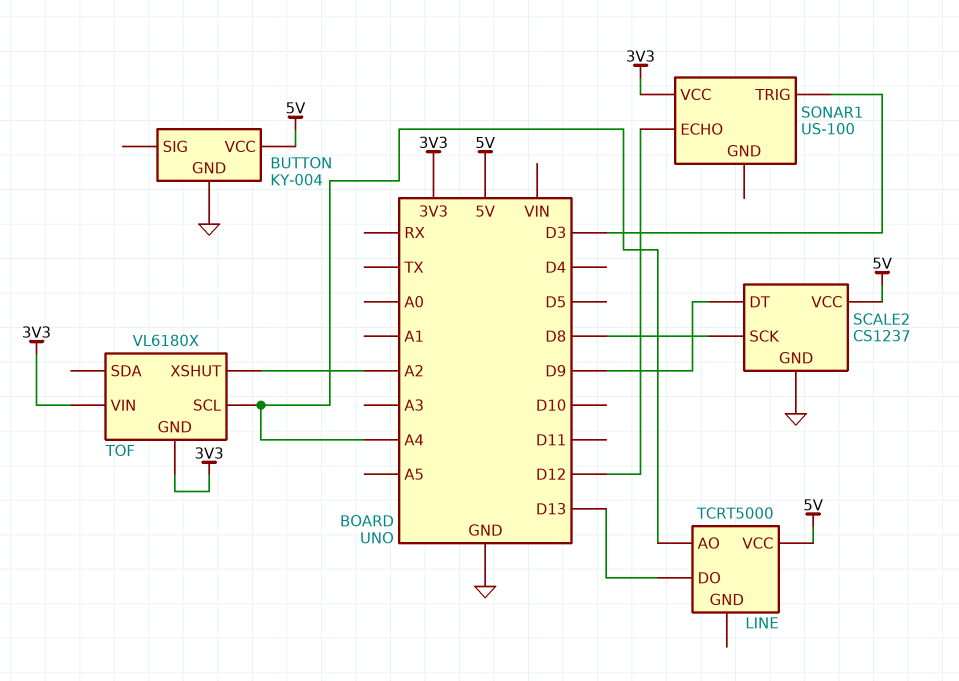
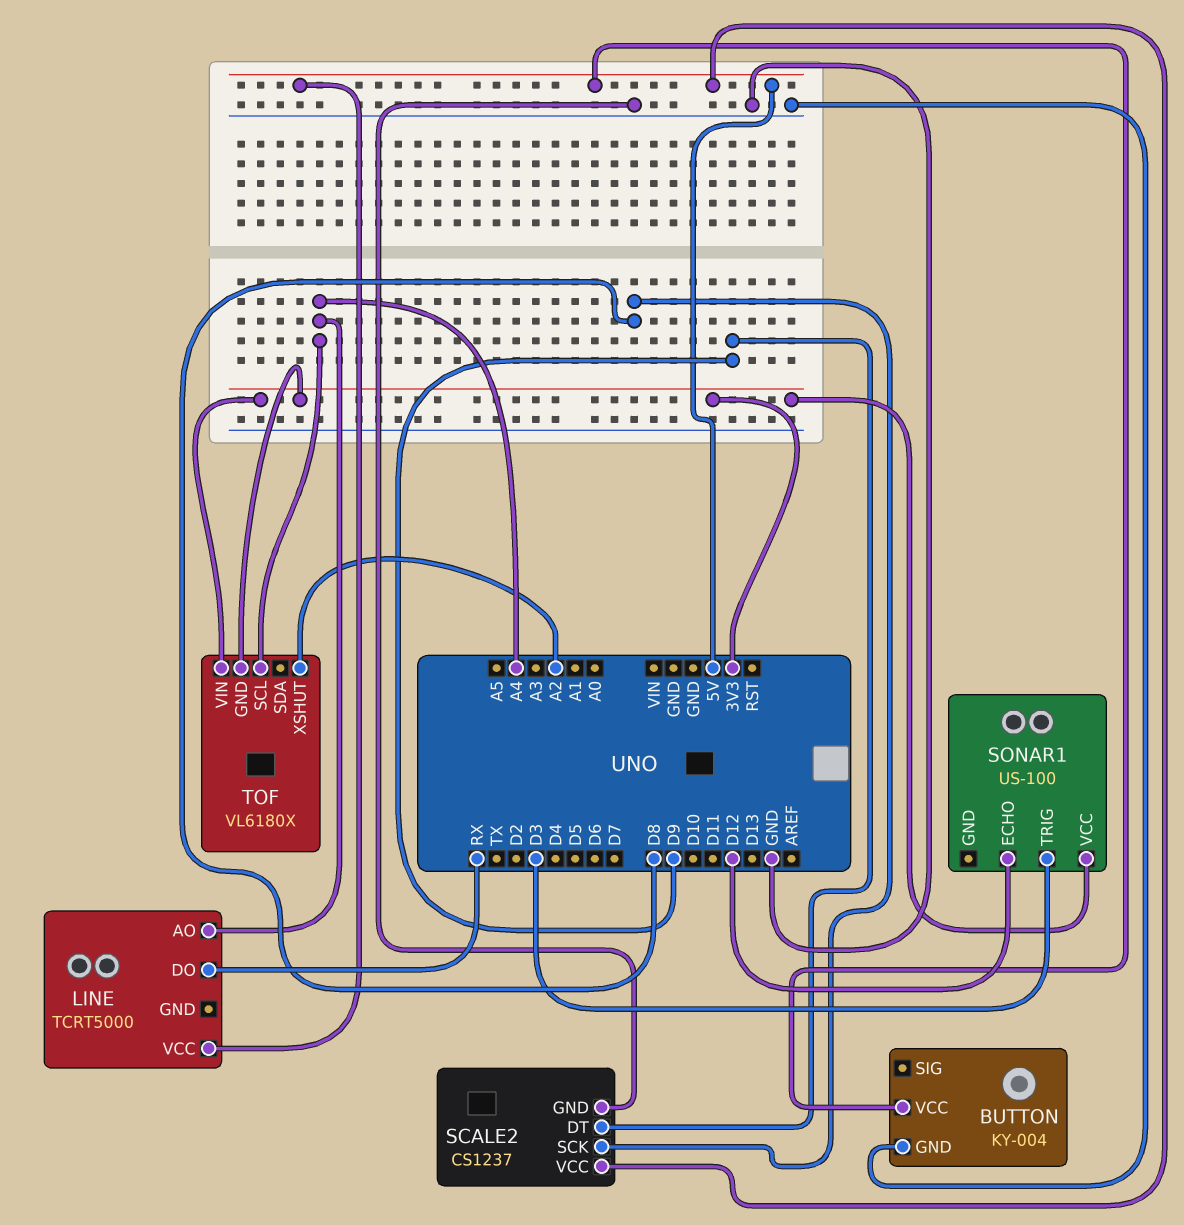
LINE pin DO: D13 -> RX

